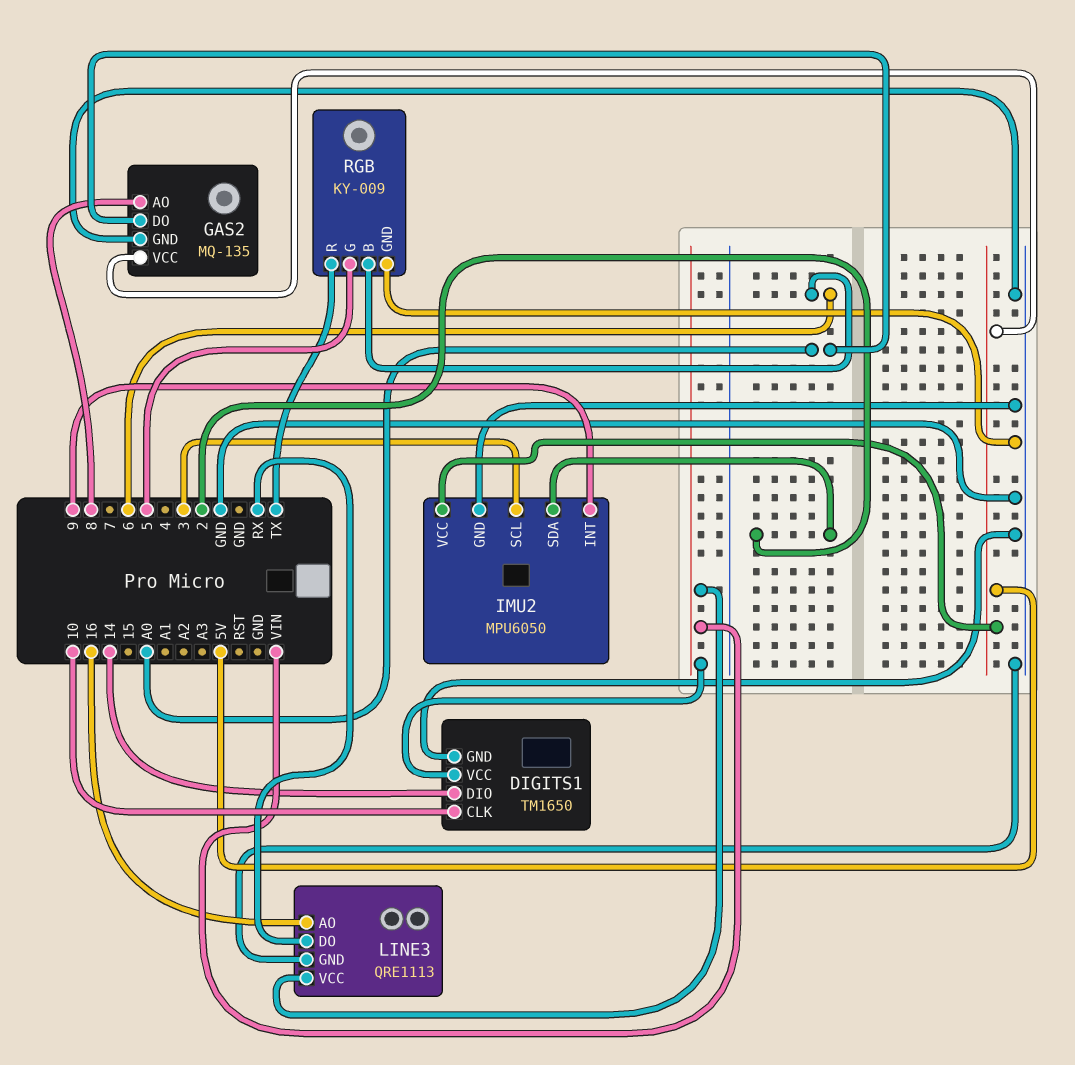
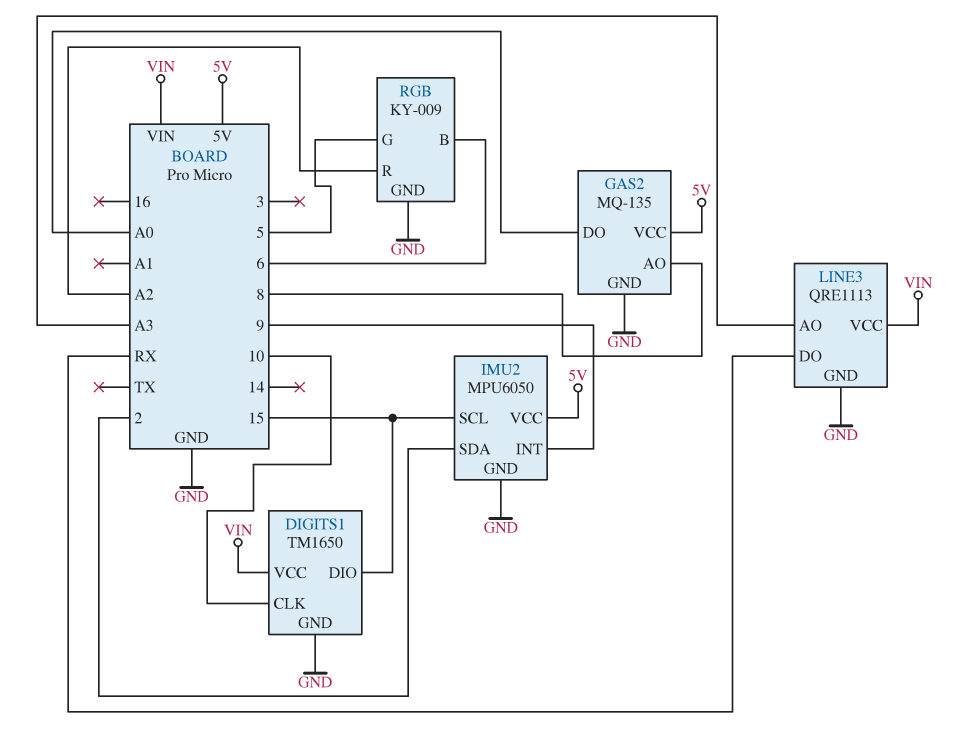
DIGITS1 pin DIO: 14 -> 15
IMU2 pin SCL: 3 -> 15
LINE3 pin AO: 16 -> A3
RGB pin R: TX -> A2

